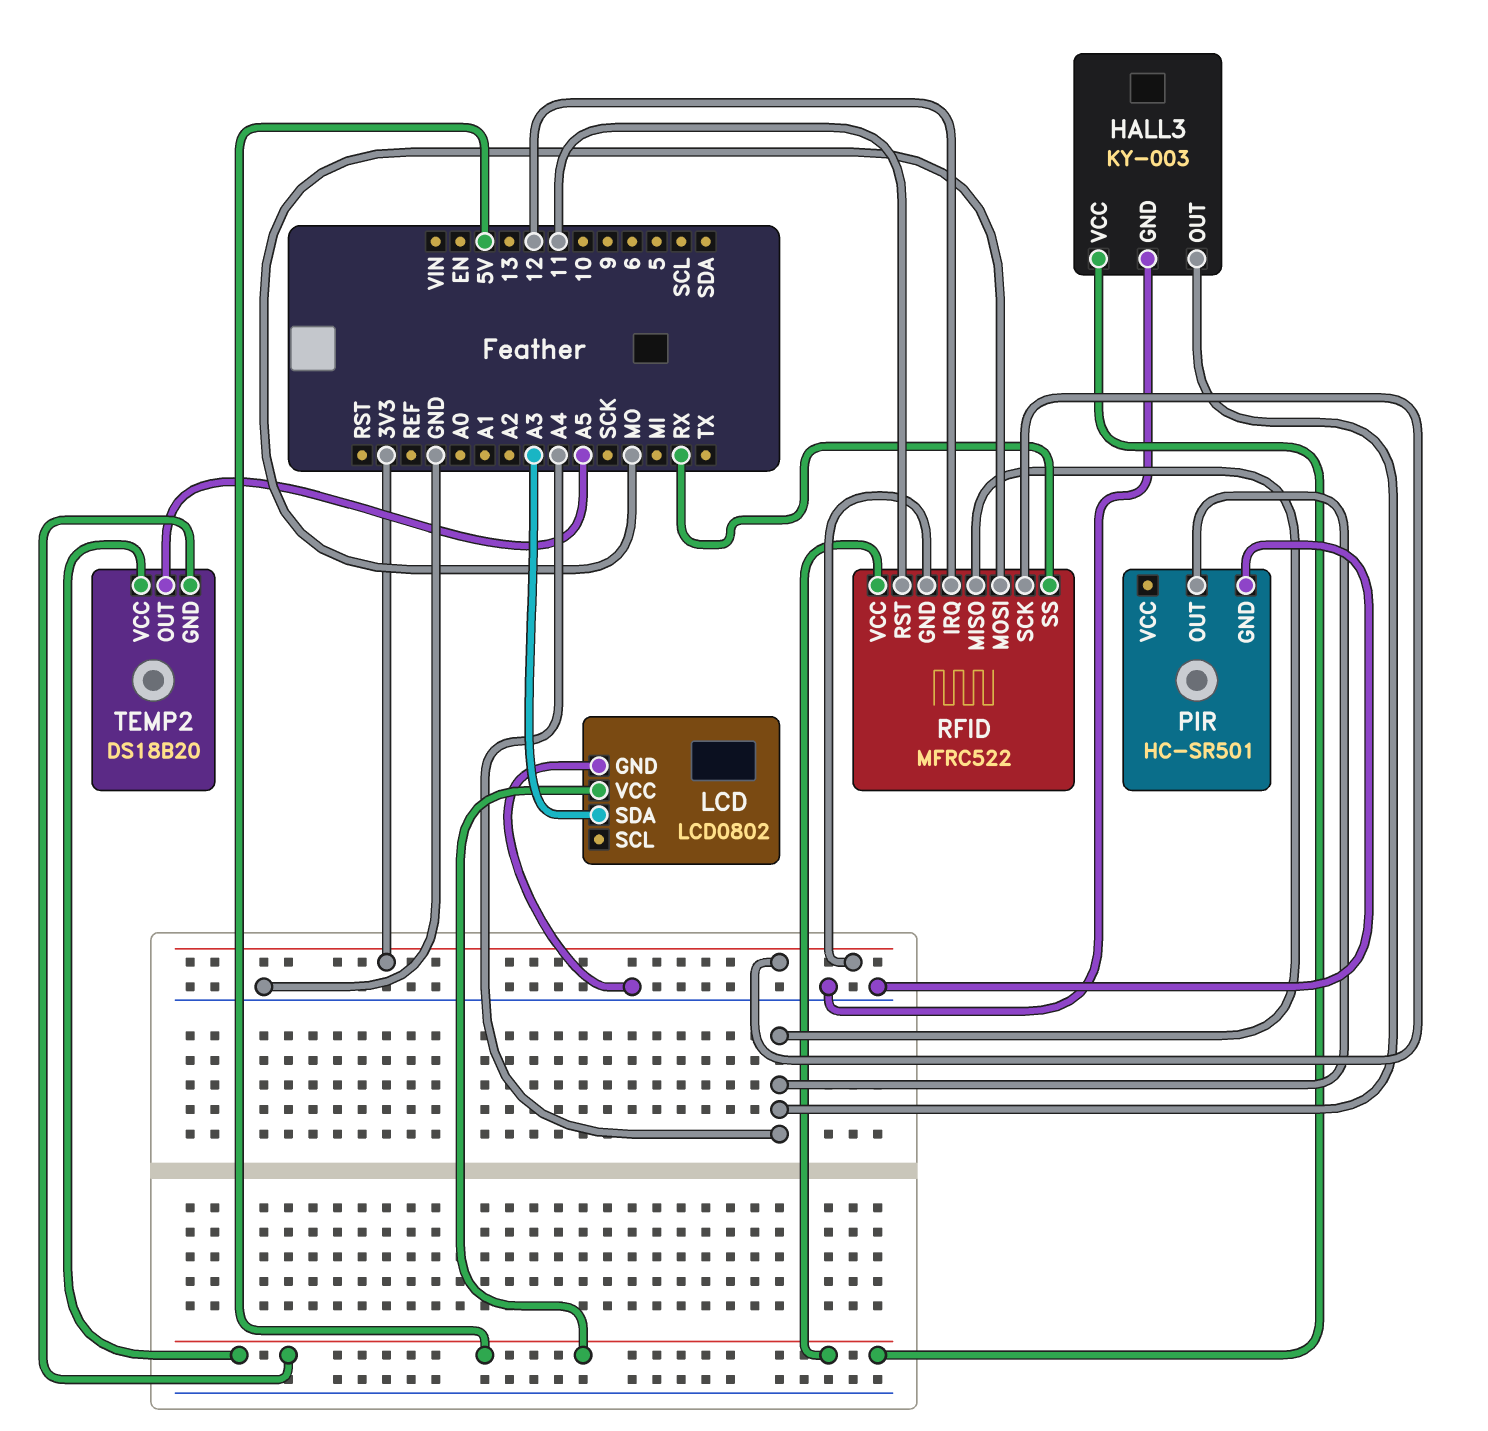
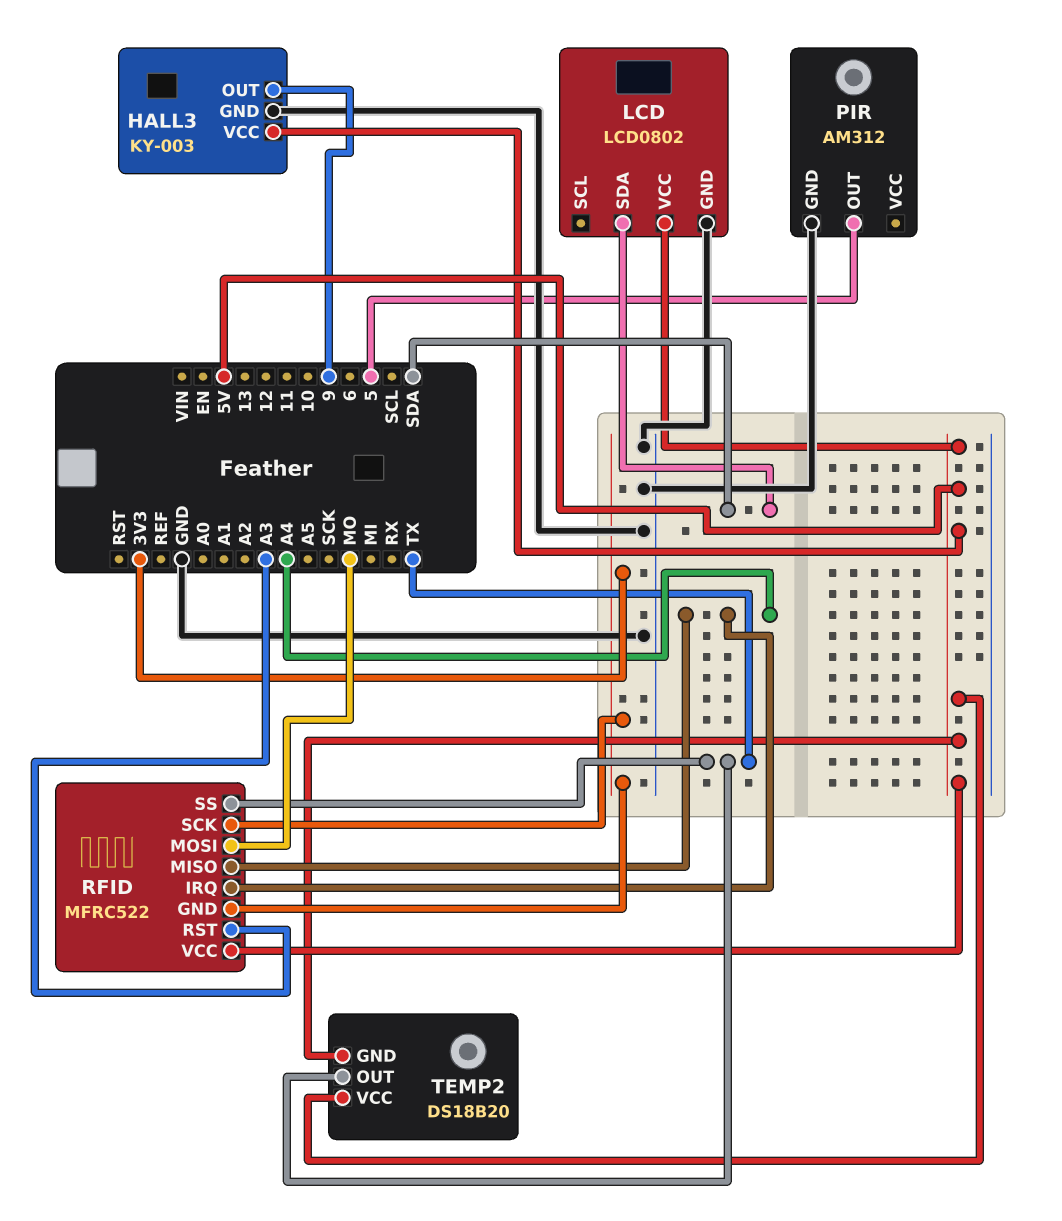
HALL3 pin OUT: A4 -> 9
LCD pin SDA: A3 -> SDA
PIR: HC-SR501 -> AM312
PIR pin OUT: A4 -> 5
RFID pin IRQ: 12 -> A4
RFID pin RST: 11 -> A3
RFID pin SS: RX -> TX
TEMP2 pin OUT: A5 -> TX

